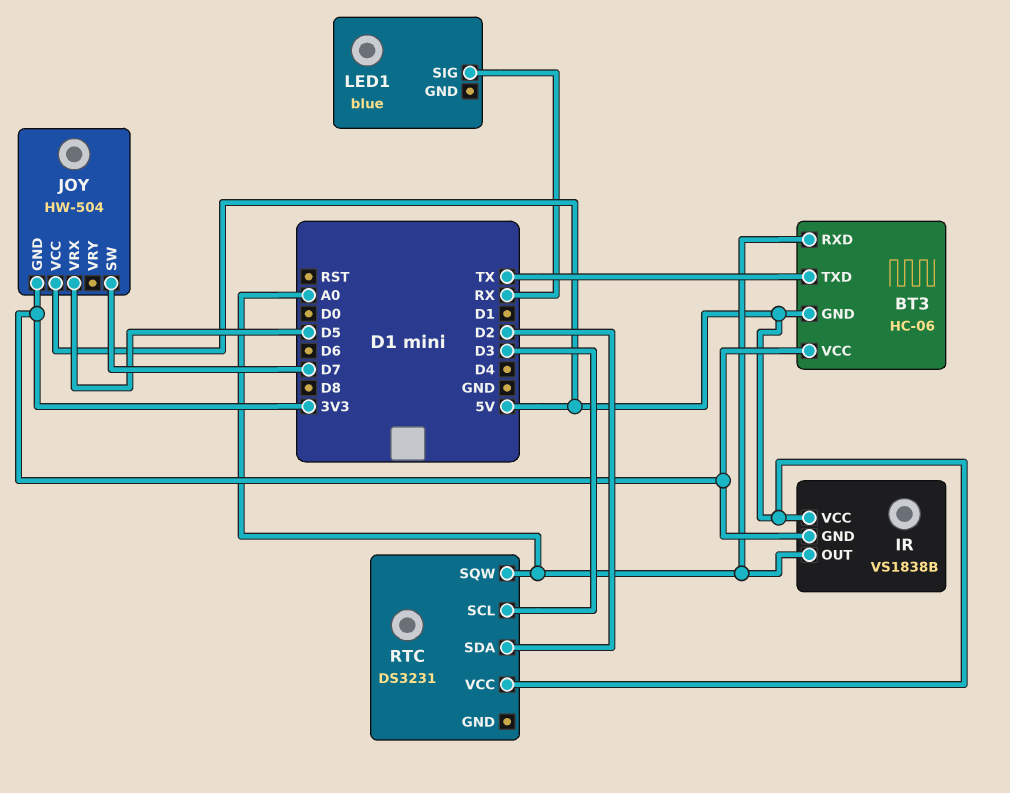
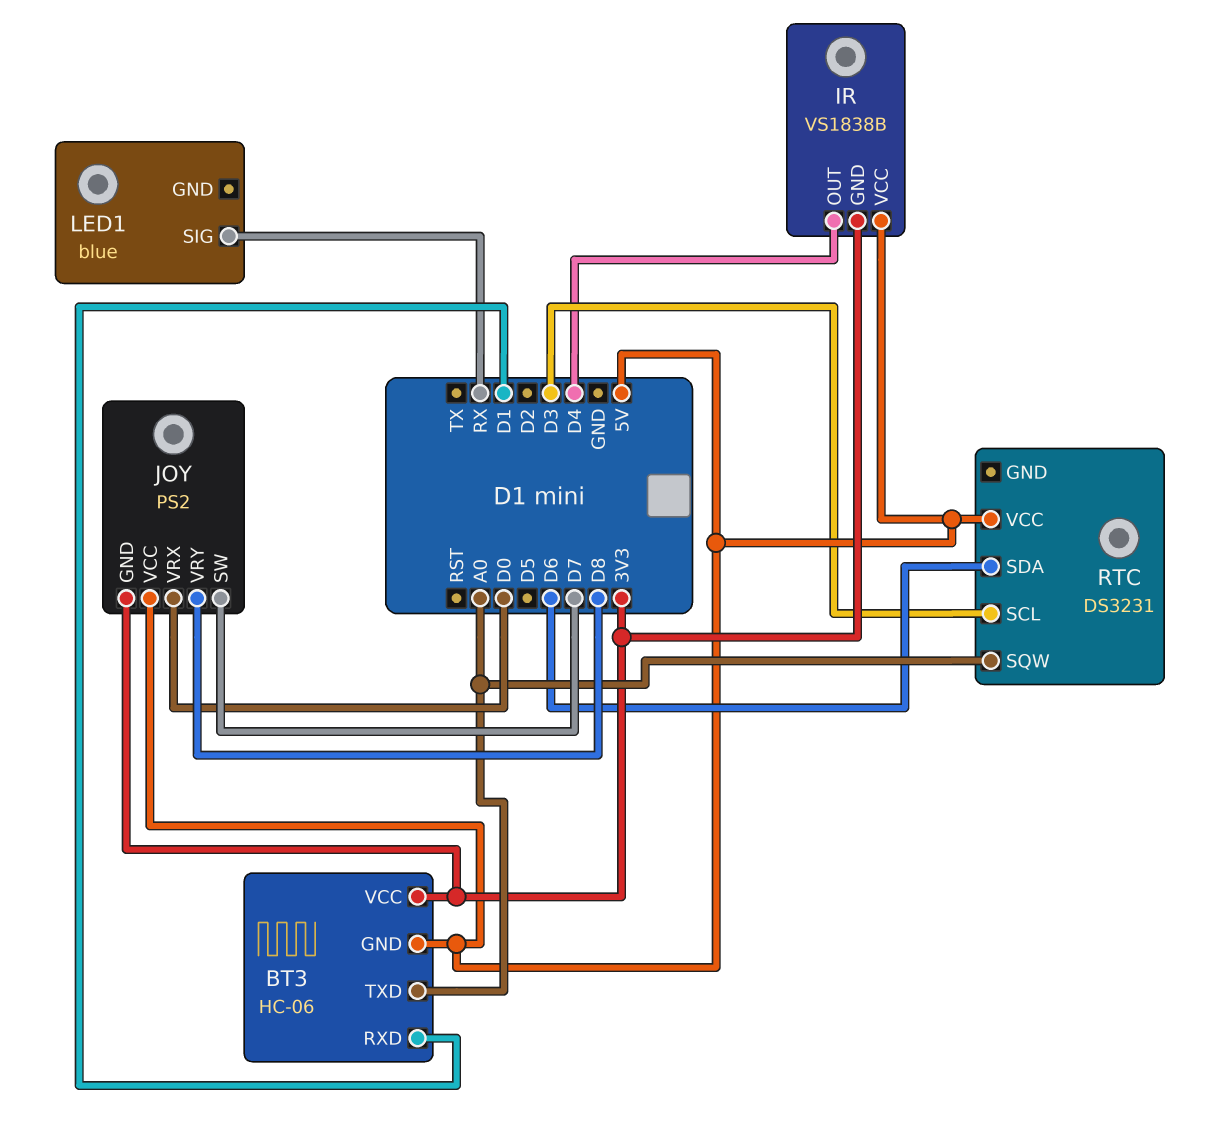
BT3 pin RXD: A0 -> D1
BT3 pin TXD: TX -> A0
IR pin OUT: A0 -> D4
JOY: HW-504 -> PS2
JOY pin VRX: D5 -> D0
JOY pin VRY: none -> D8
RTC pin SDA: D2 -> D6

